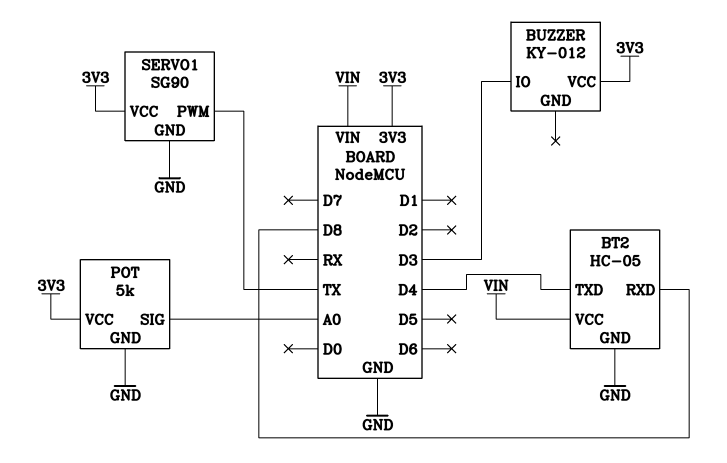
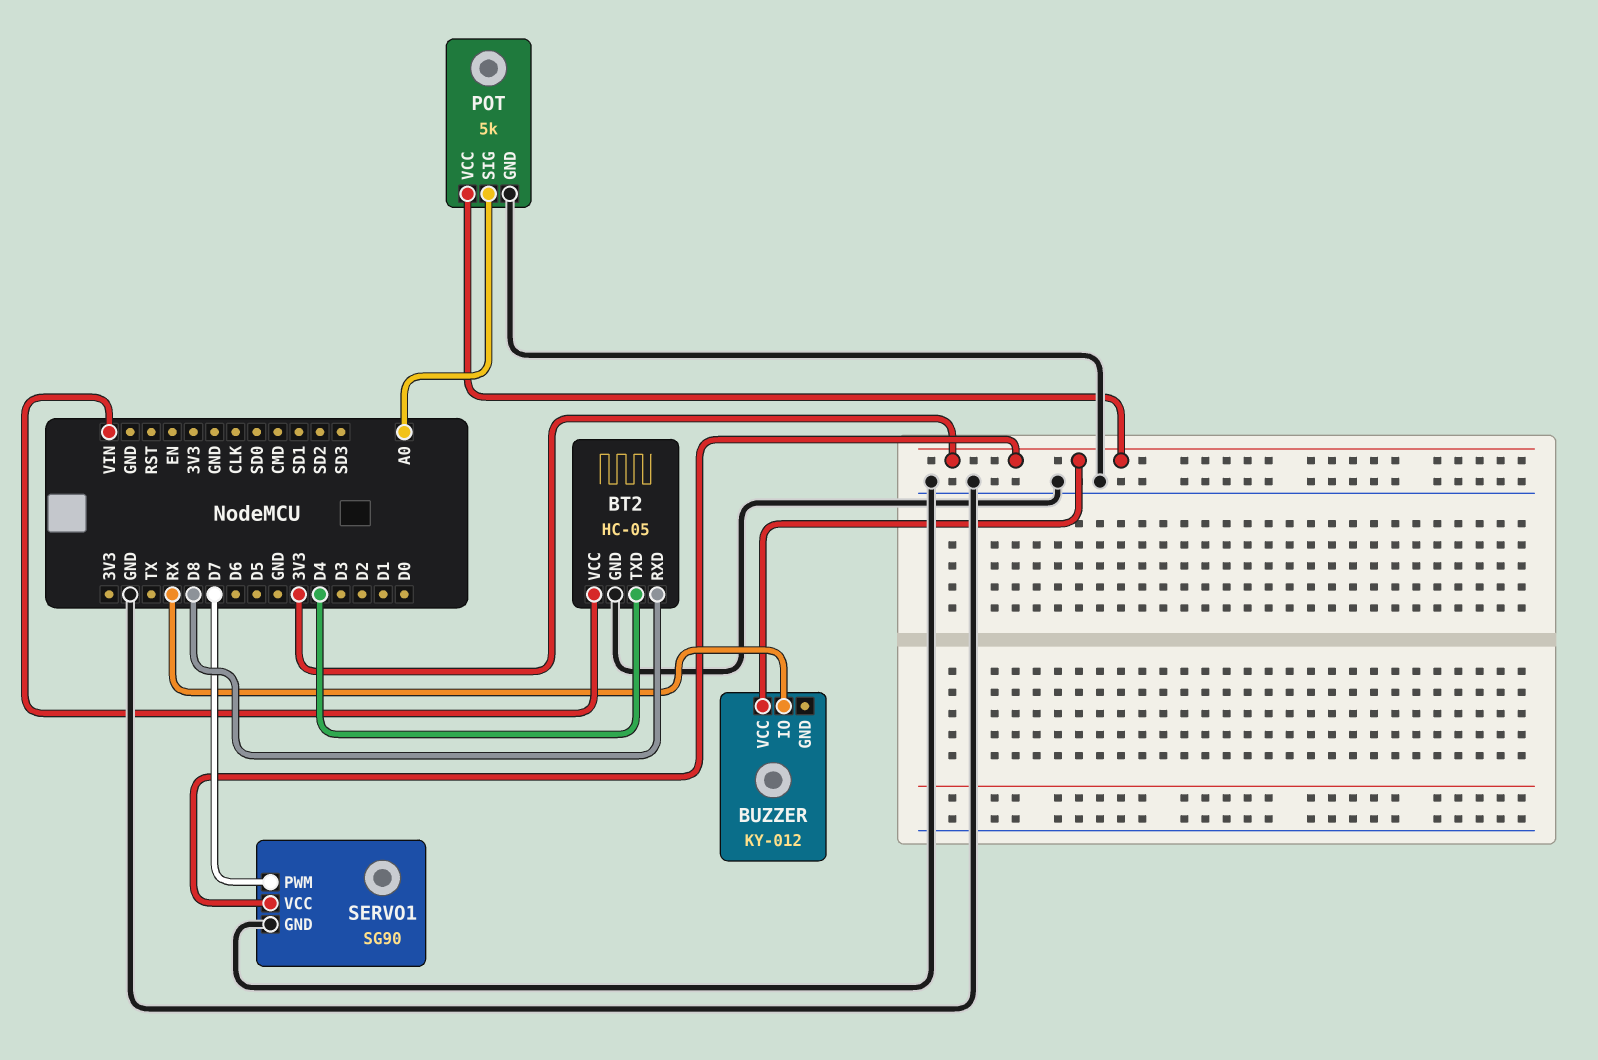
BUZZER pin IO: D3 -> RX
SERVO1 pin PWM: TX -> D7

